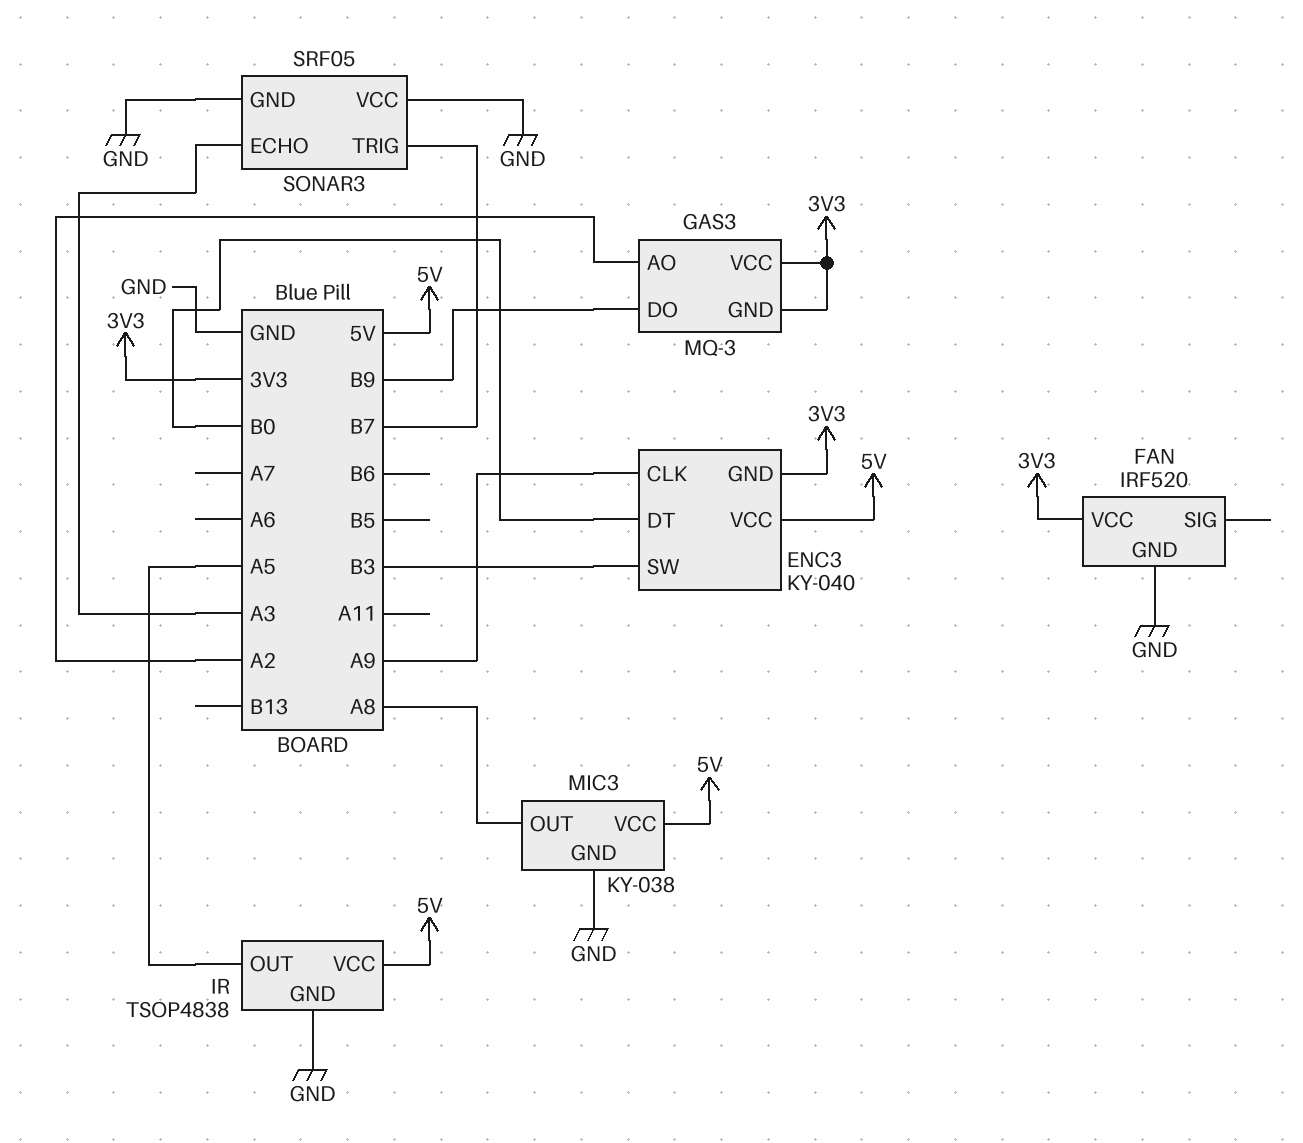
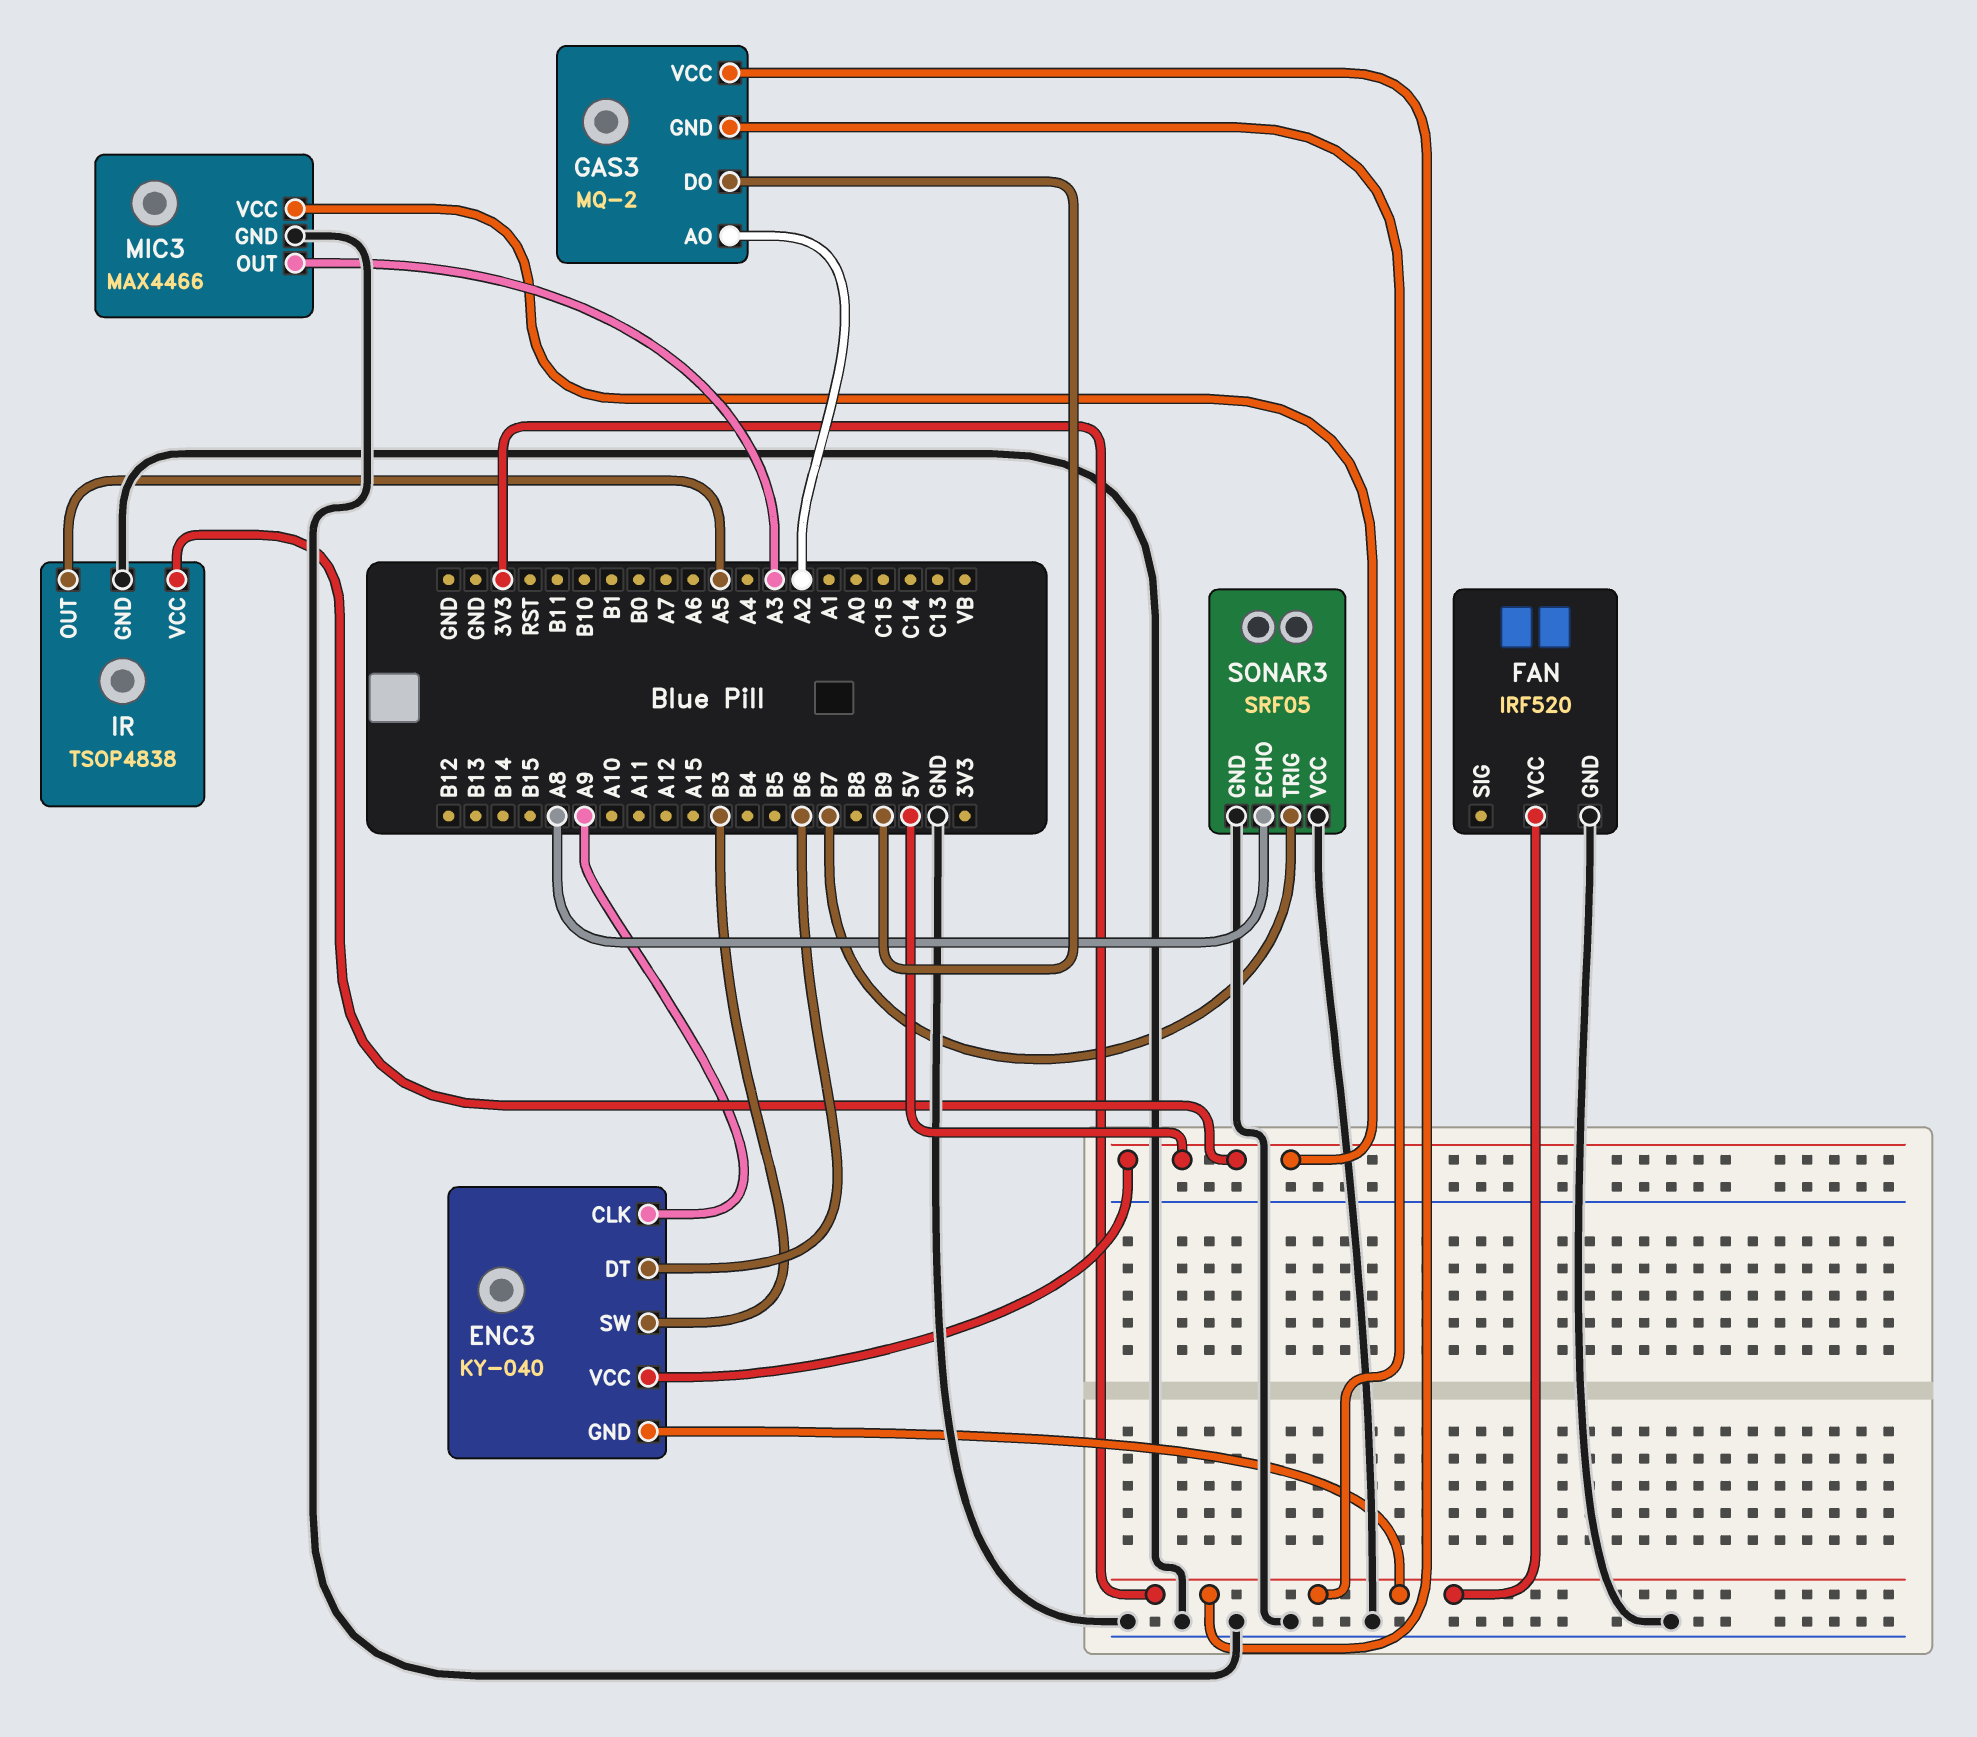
ENC3 pin DT: B0 -> B6
GAS3: MQ-3 -> MQ-2
MIC3: KY-038 -> MAX4466
MIC3 pin OUT: A8 -> A3
SONAR3 pin ECHO: A3 -> A8

